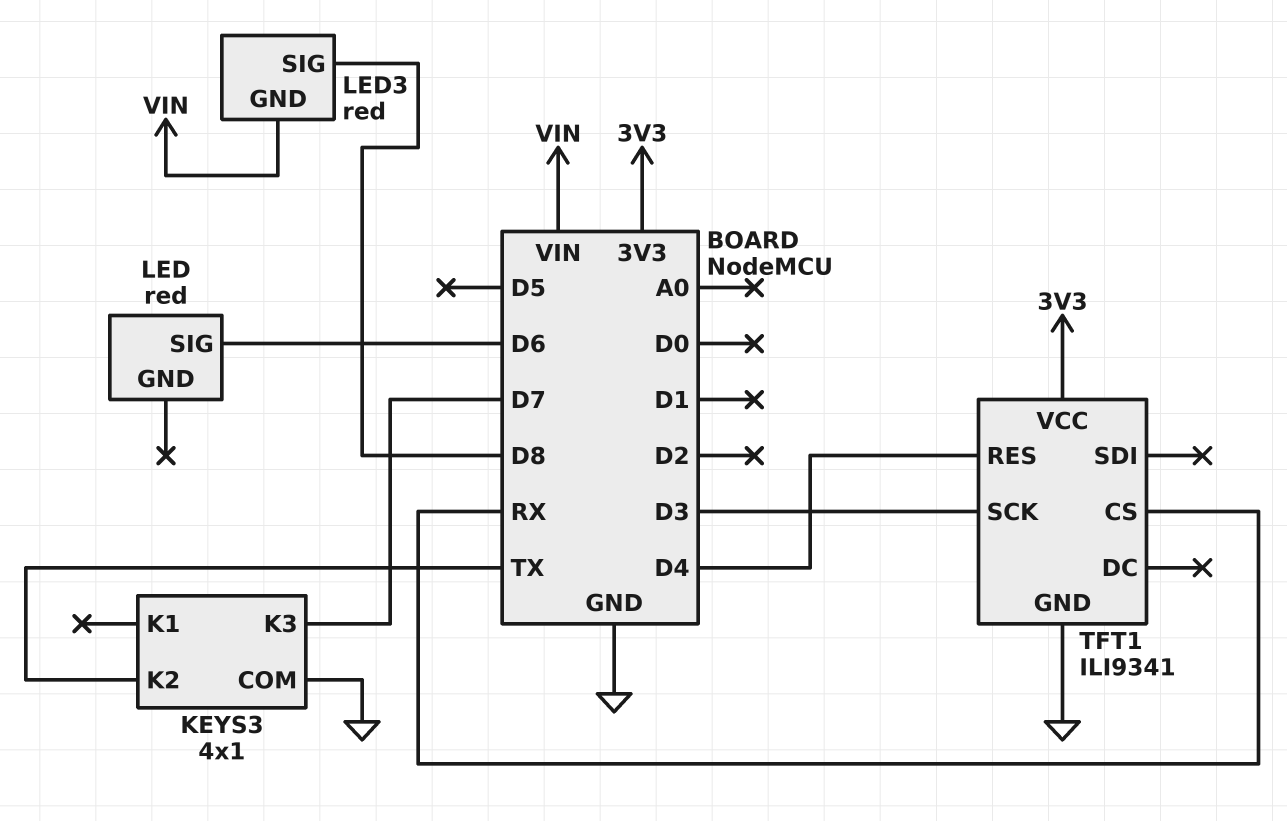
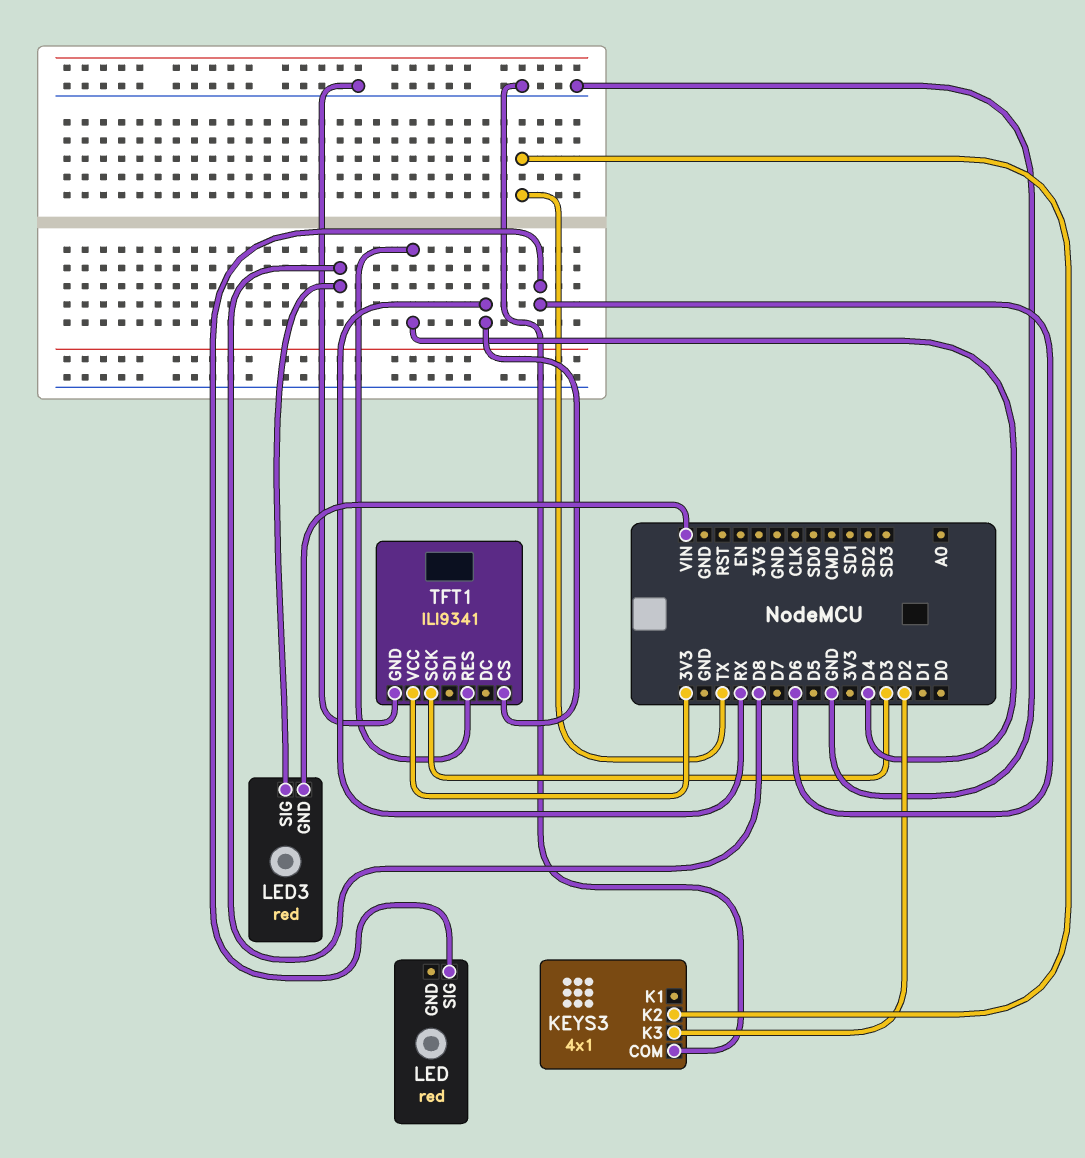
KEYS3 pin K3: D7 -> D2

